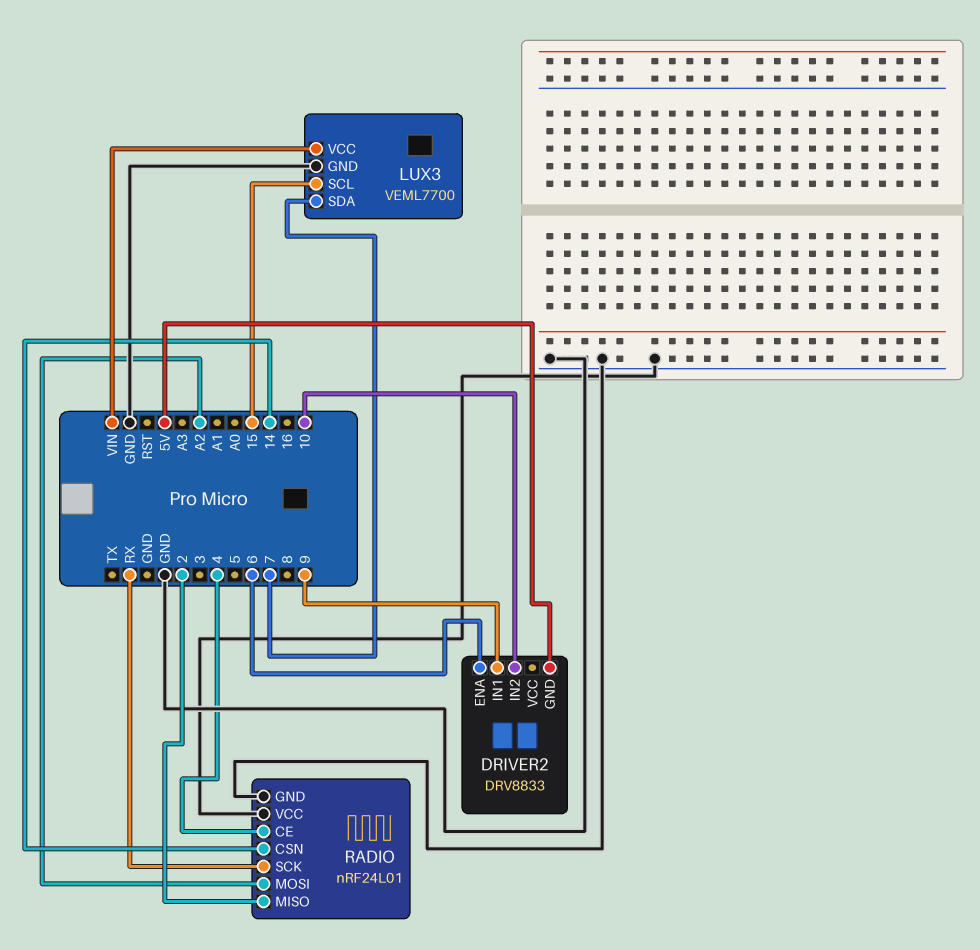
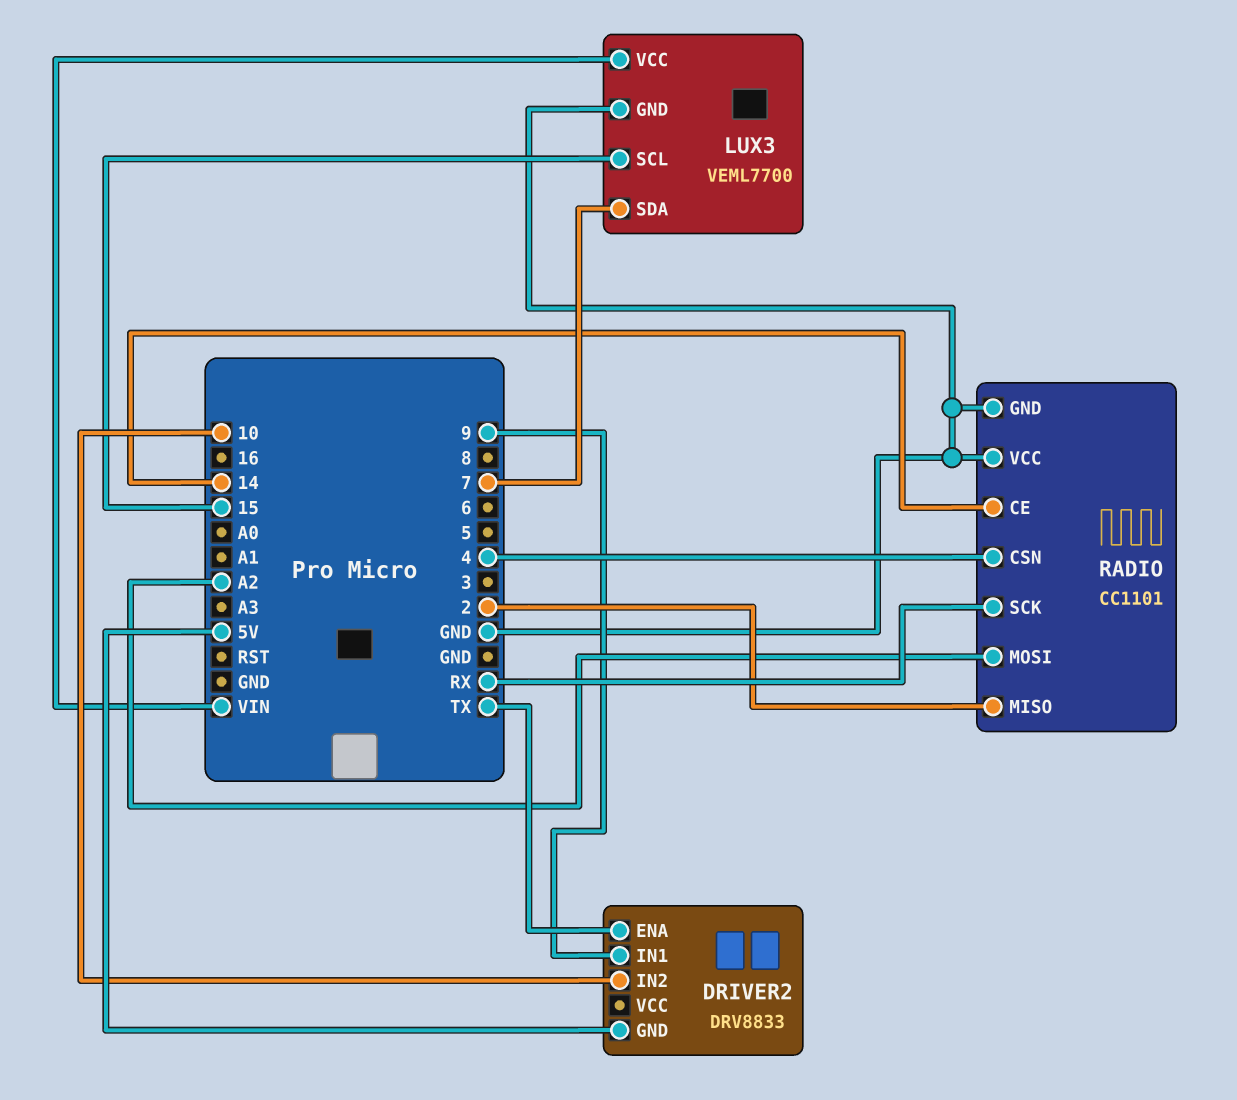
DRIVER2 pin ENA: 6 -> TX
RADIO: nRF24L01 -> CC1101
RADIO pin CE: 4 -> 14
RADIO pin CSN: 14 -> 4

